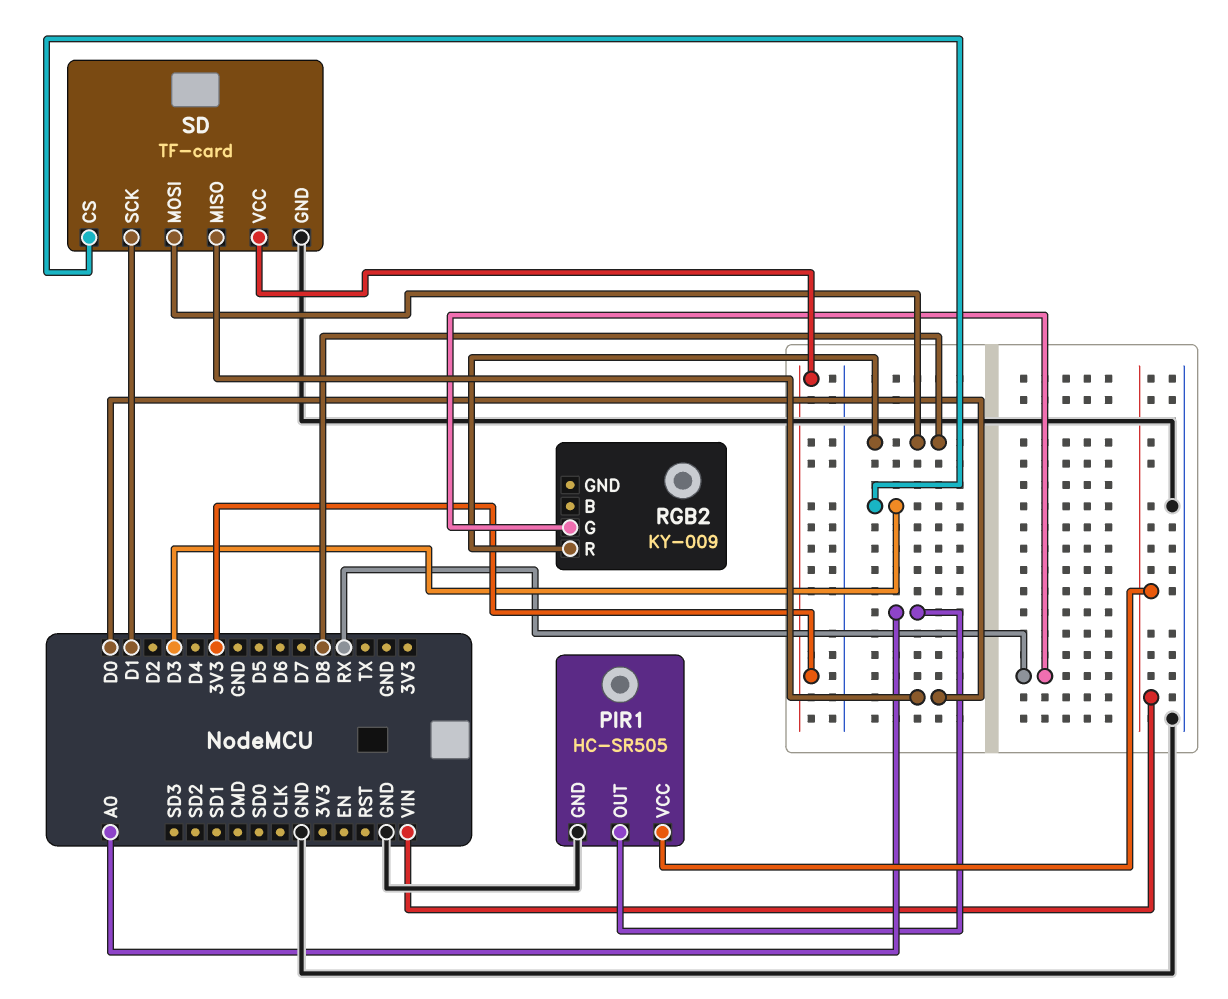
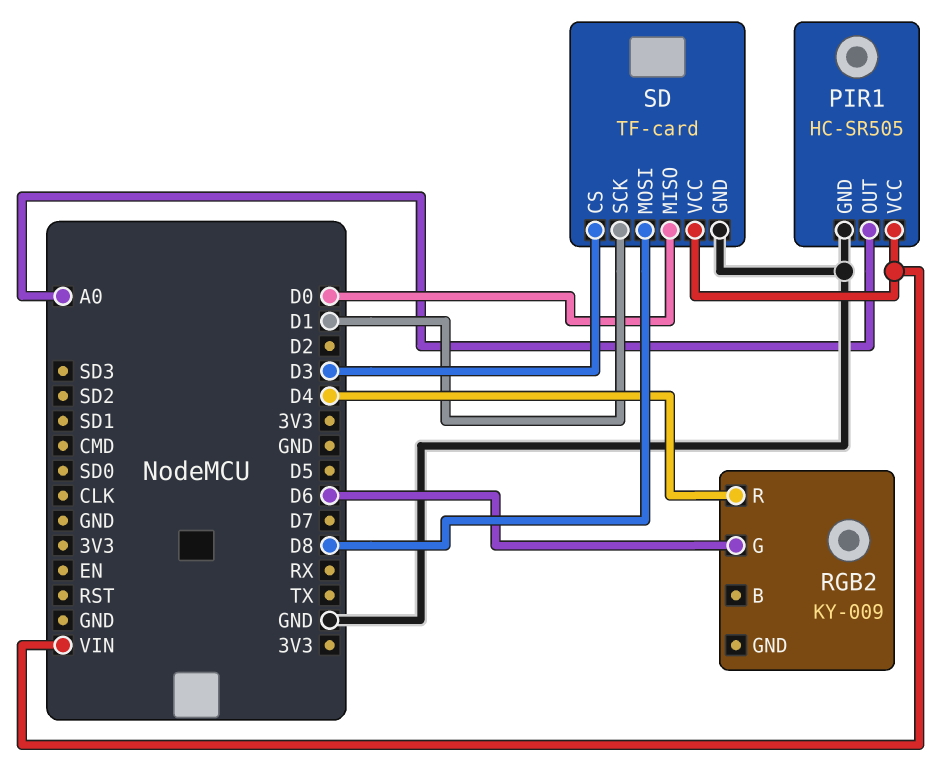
RGB2 pin G: RX -> D6
RGB2 pin R: D8 -> D4
SD pin VCC: 3V3 -> VIN

